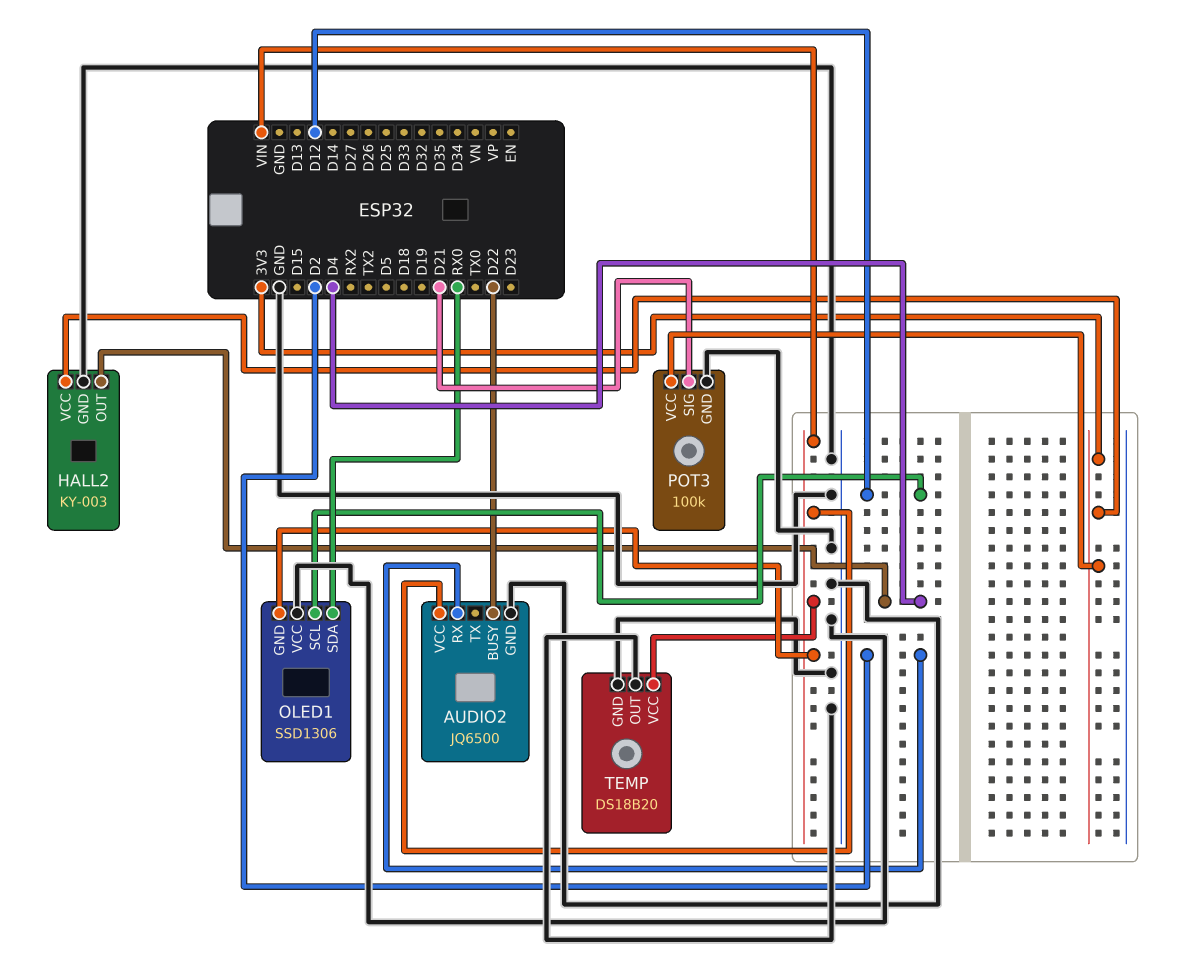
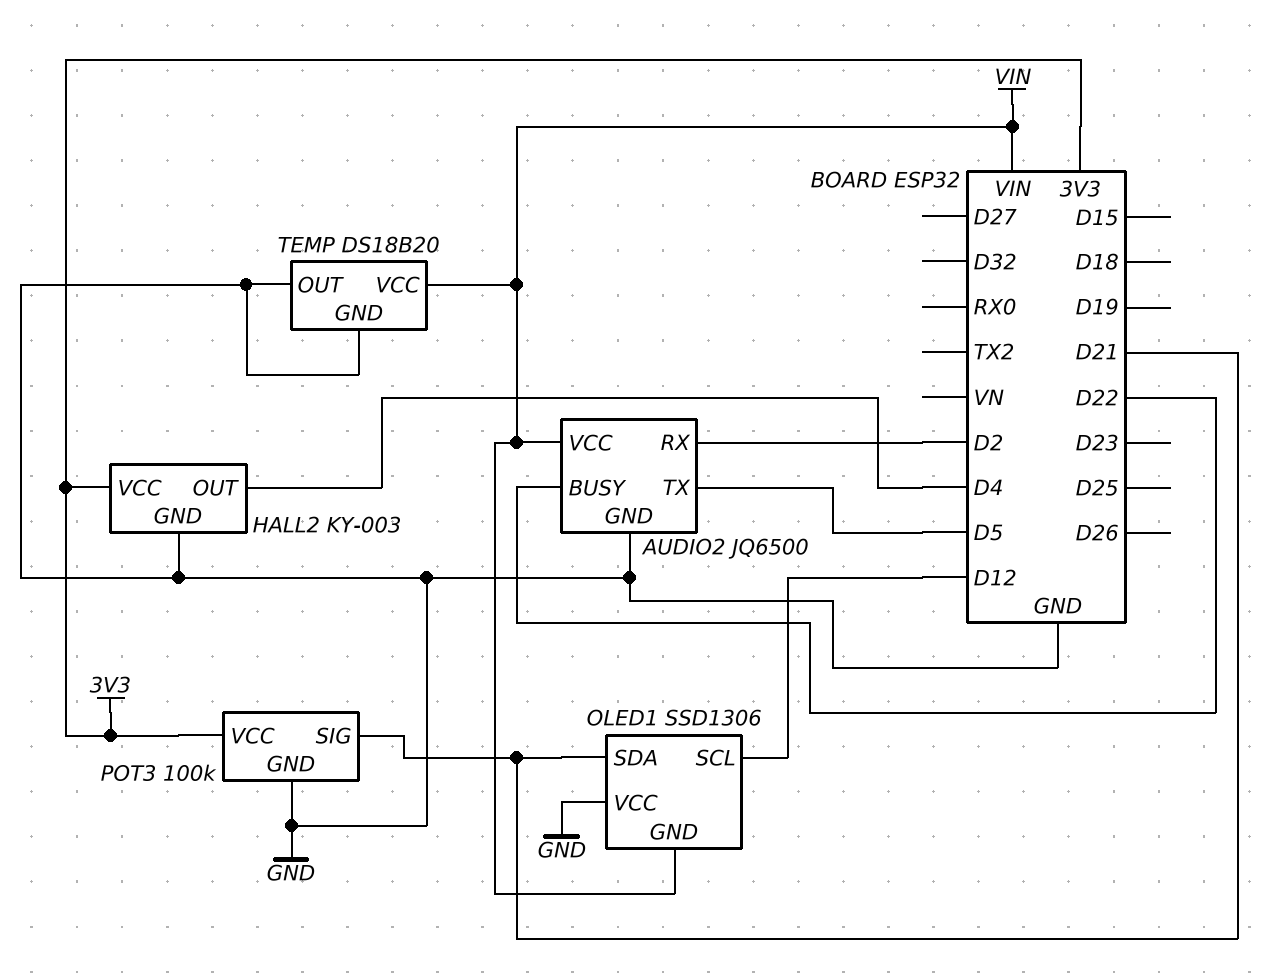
AUDIO2 pin TX: none -> D5
OLED1 pin SDA: RX0 -> D21

